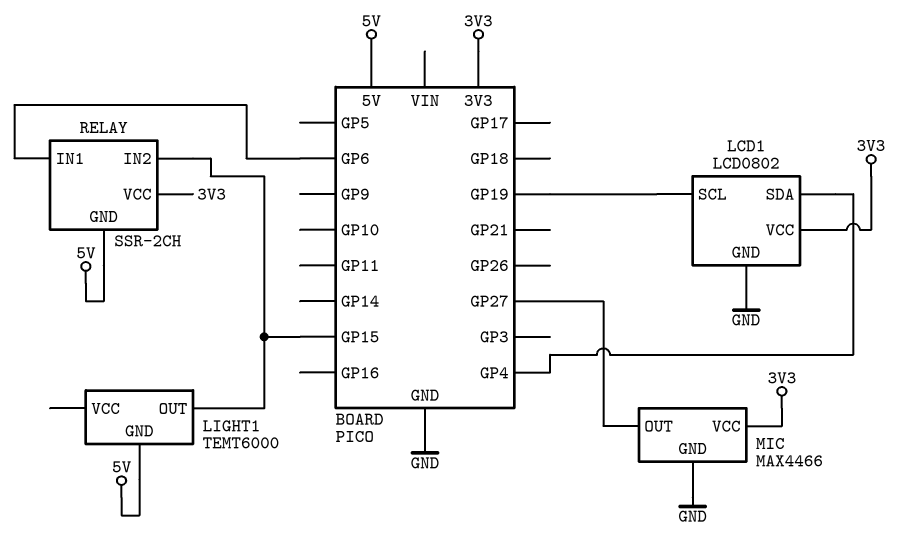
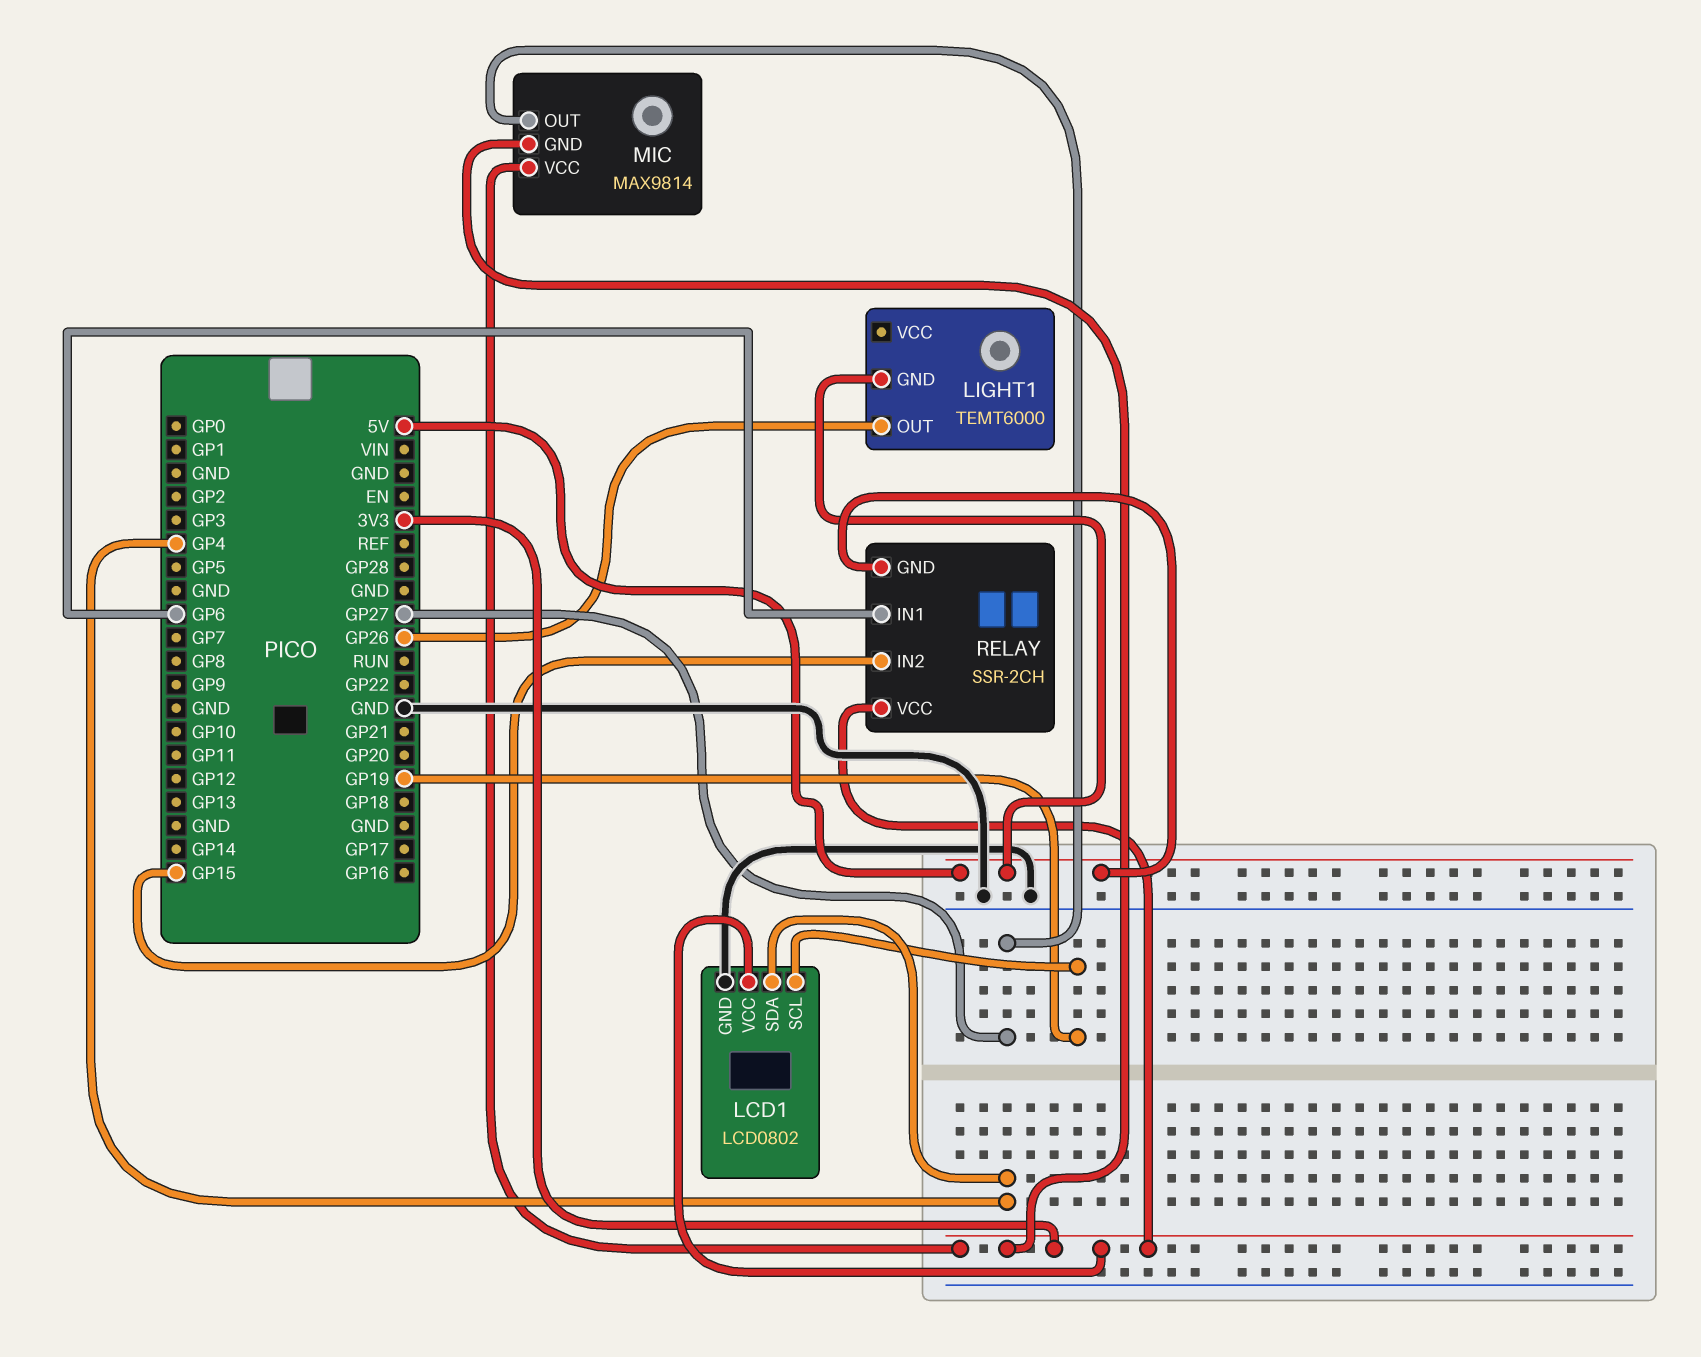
LIGHT1 pin OUT: GP15 -> GP26
MIC: MAX4466 -> MAX9814
MIC pin GND: GND -> 3V3

